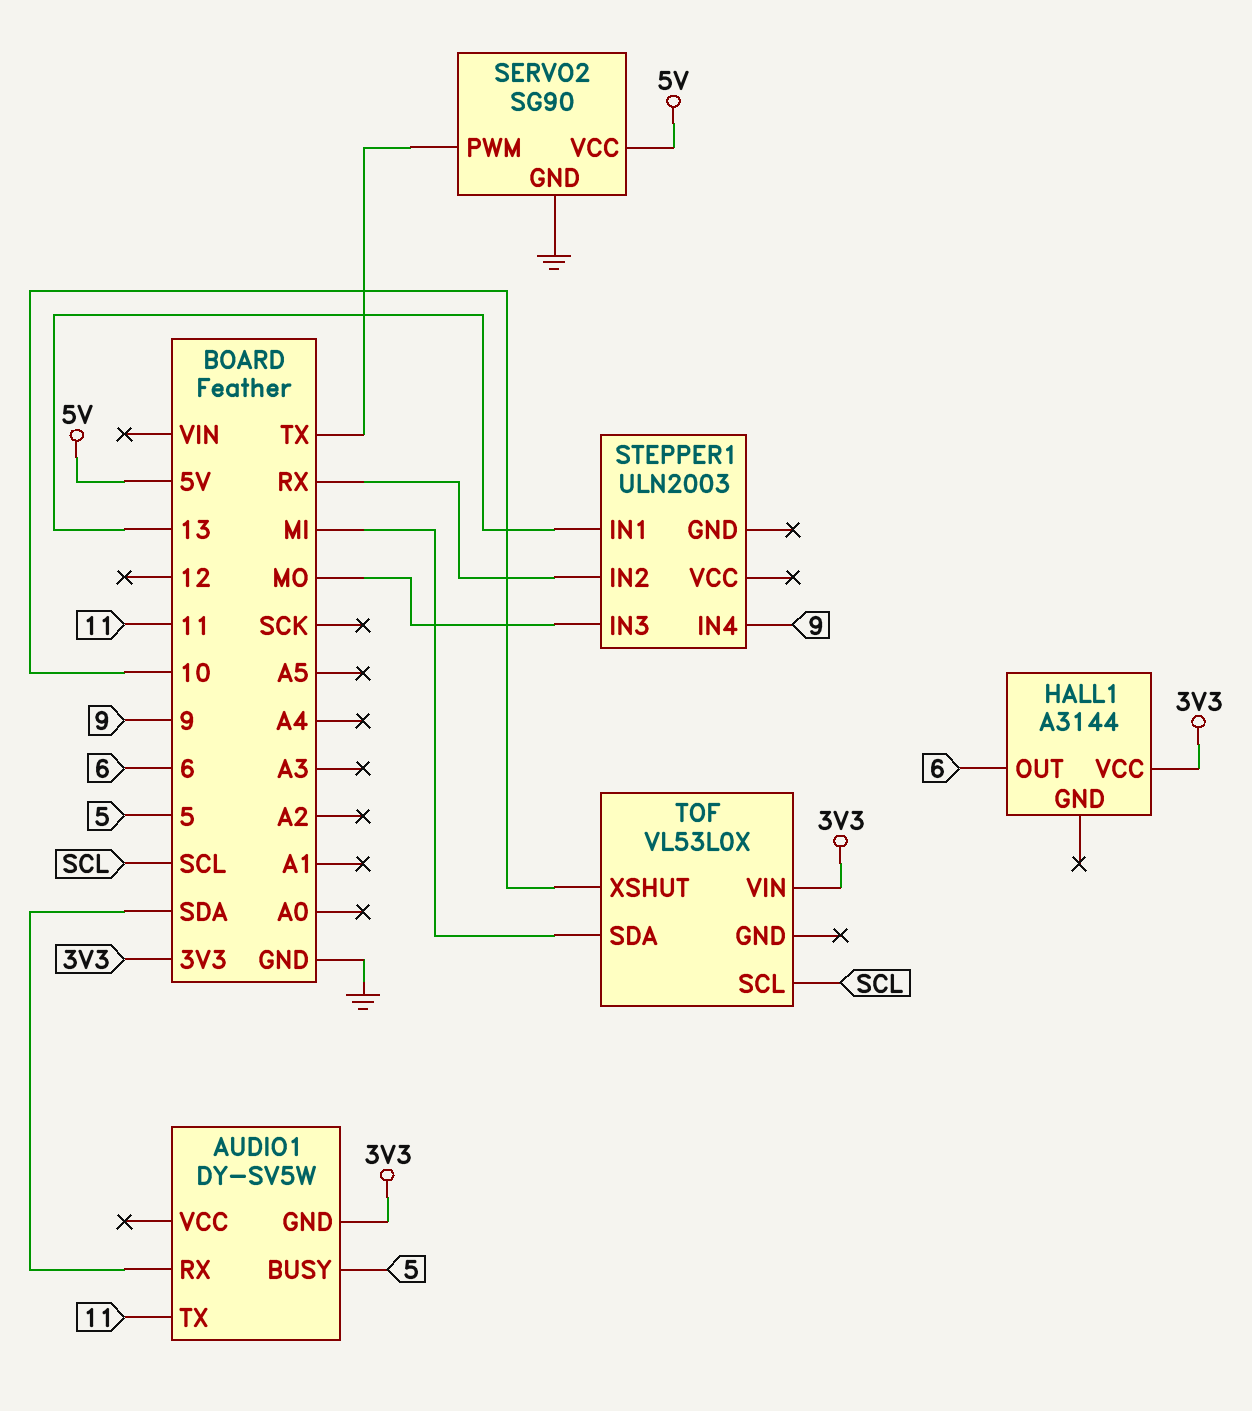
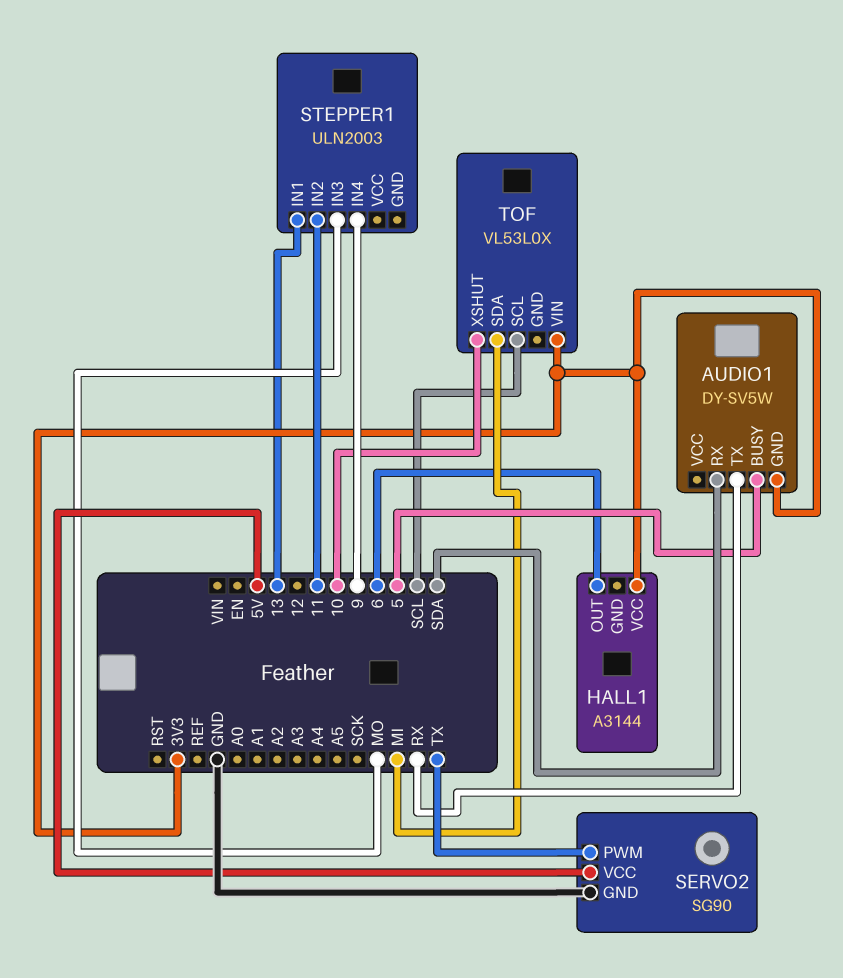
AUDIO1 pin TX: 11 -> RX
STEPPER1 pin IN2: RX -> 11

